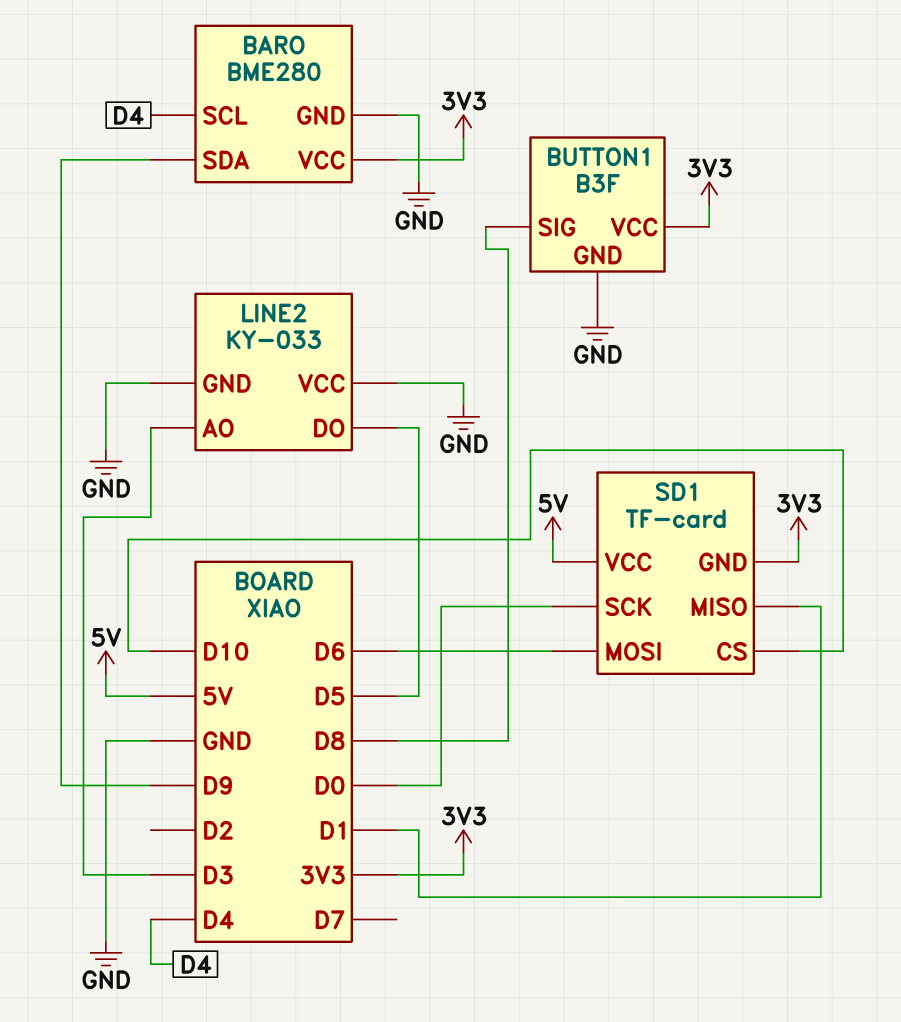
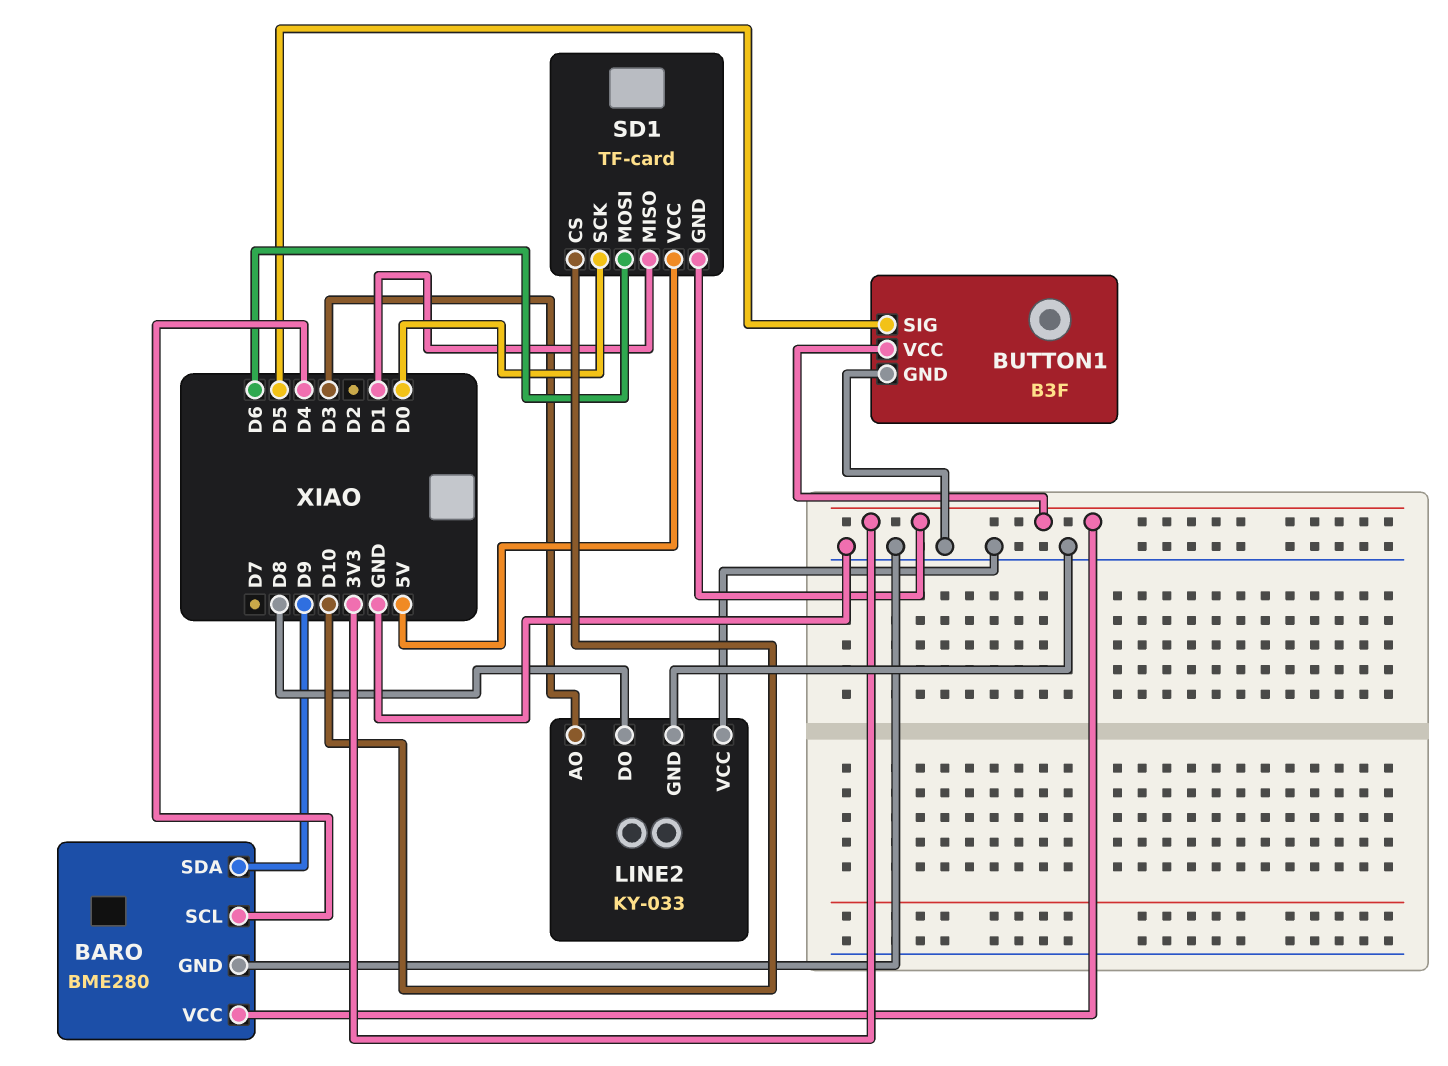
BUTTON1 pin SIG: D8 -> D5
LINE2 pin DO: D5 -> D8

